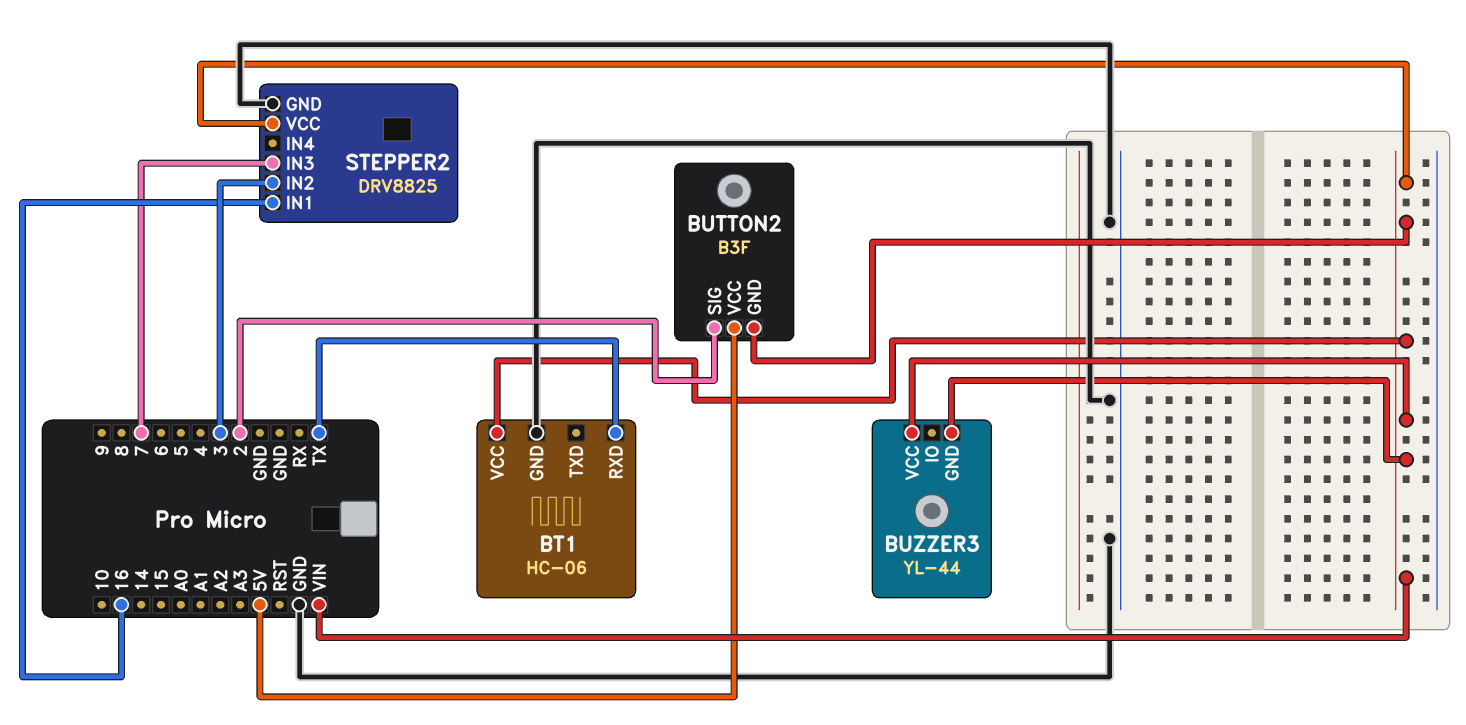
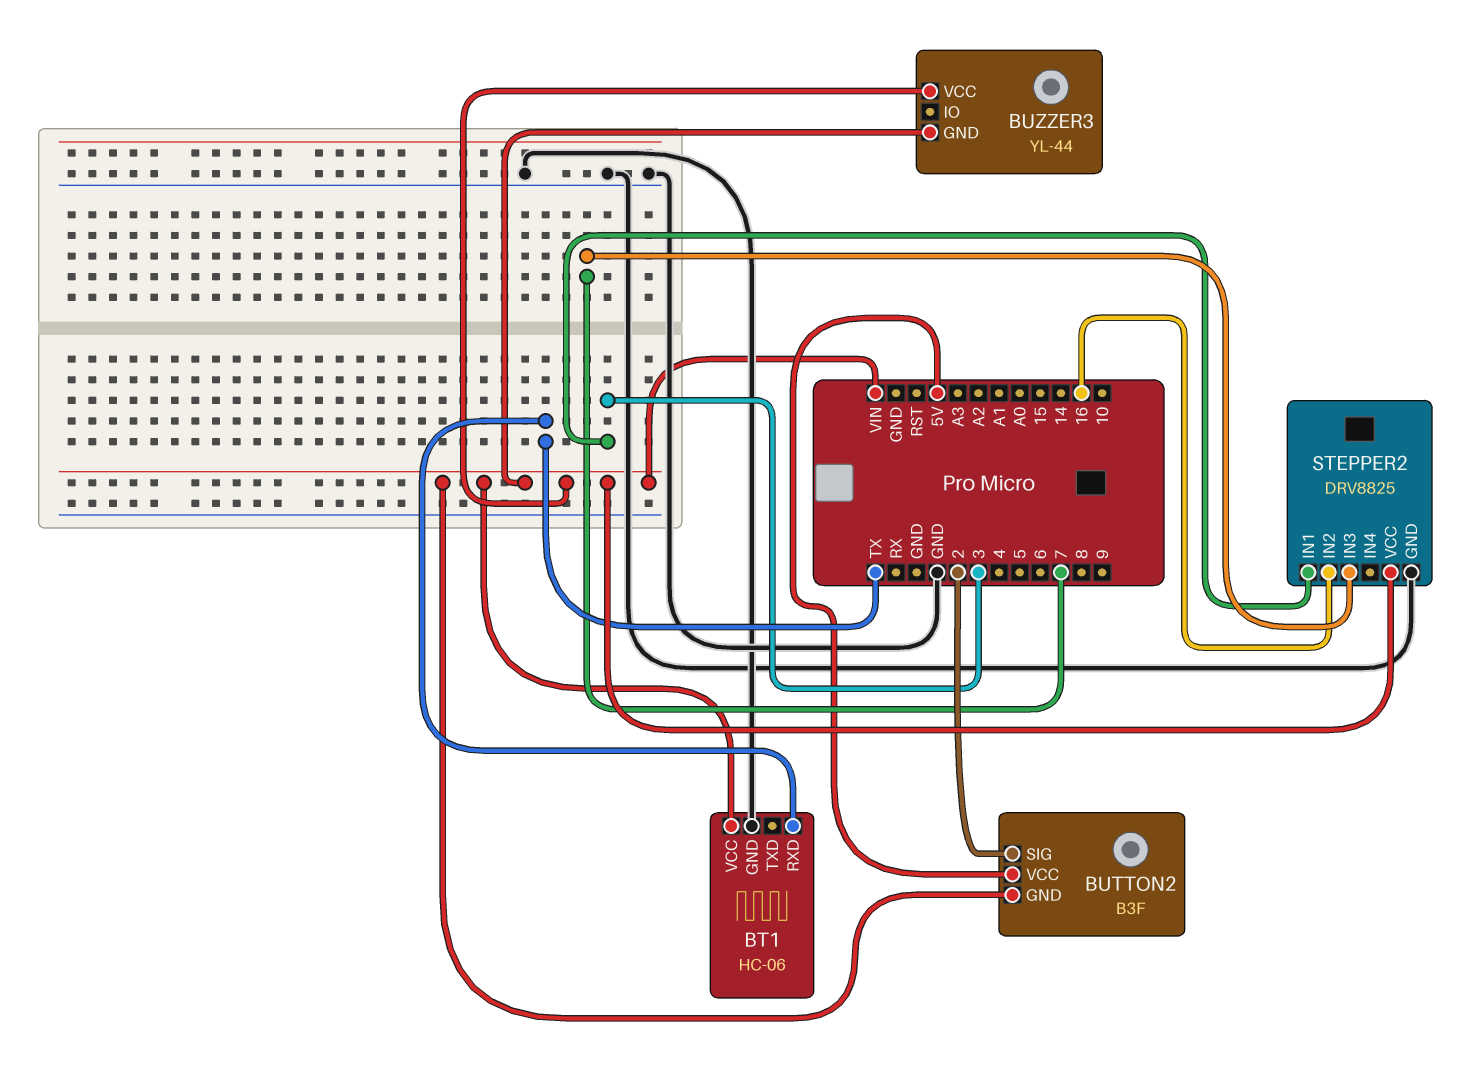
STEPPER2 pin IN1: 16 -> 3
STEPPER2 pin IN2: 3 -> 16

